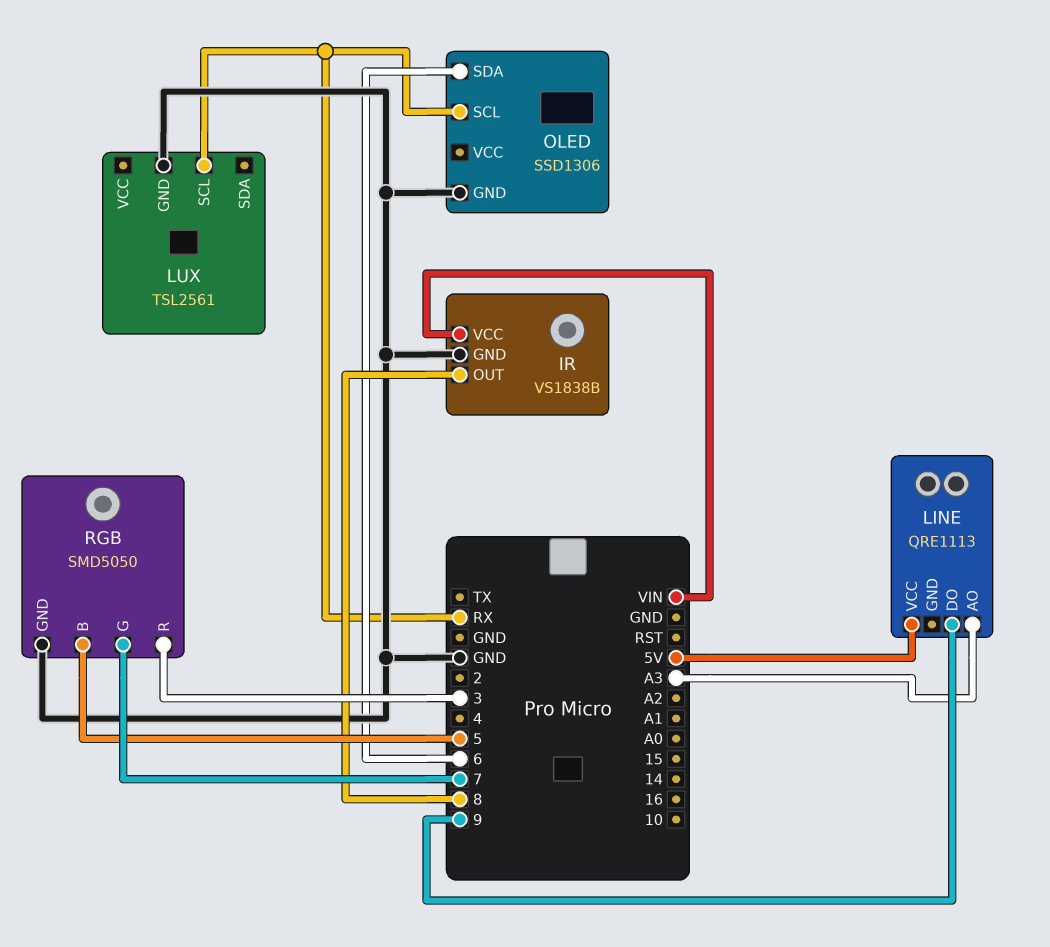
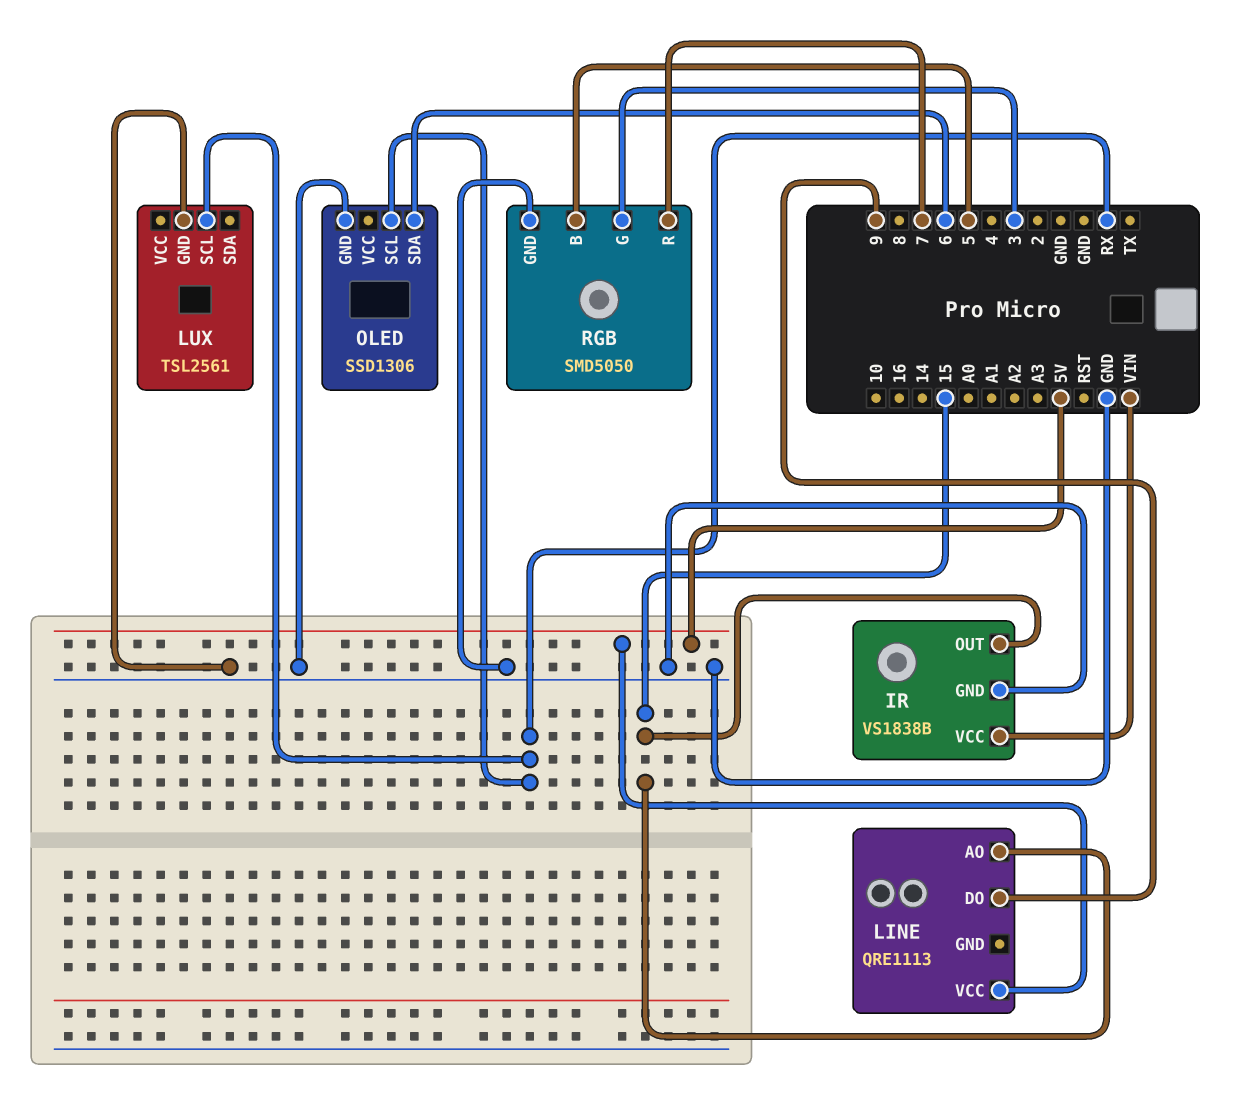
IR pin OUT: 8 -> 15
LINE pin AO: A3 -> 15
RGB pin G: 7 -> 3
RGB pin R: 3 -> 7

